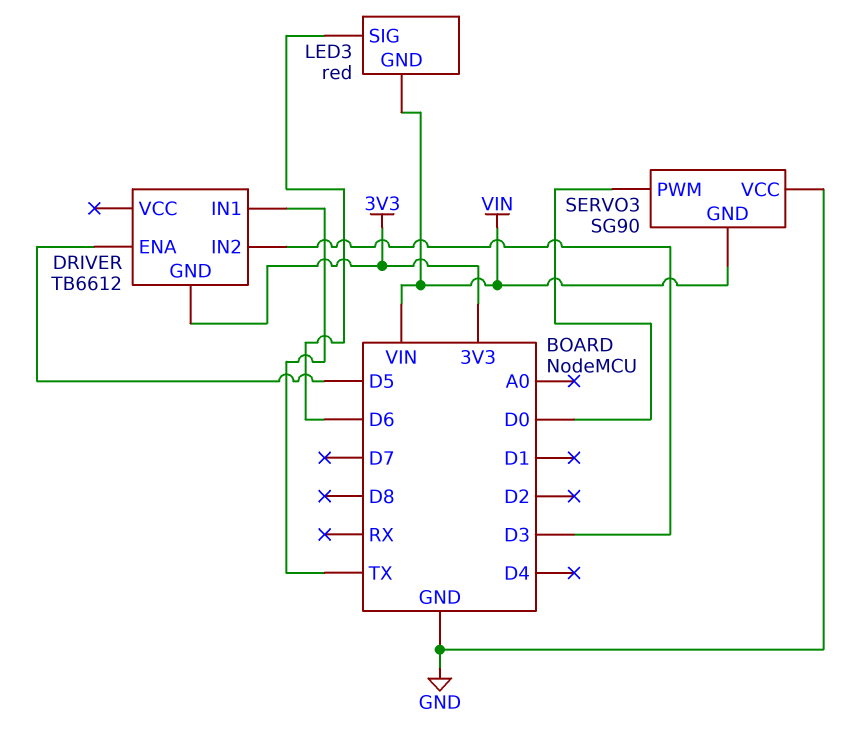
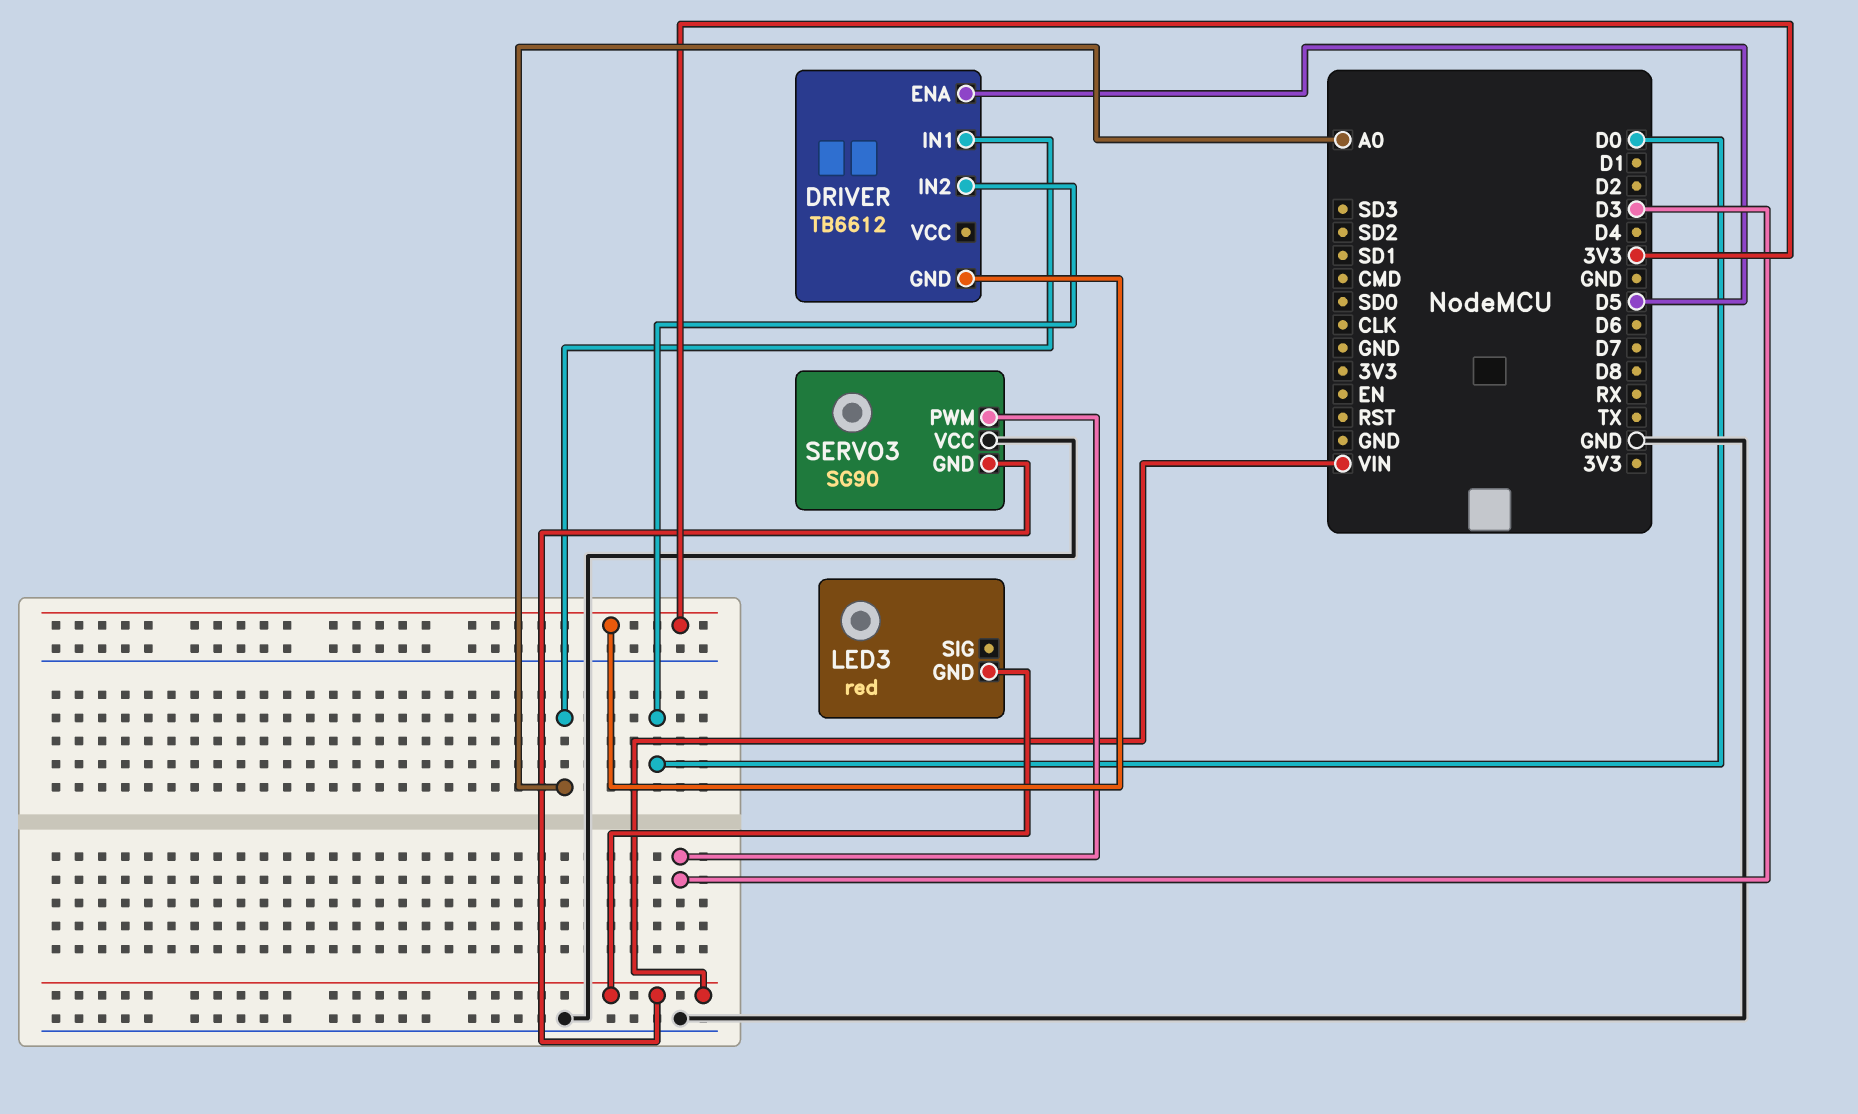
DRIVER pin IN1: TX -> A0
DRIVER pin IN2: D3 -> D0
LED3 pin SIG: D6 -> none
SERVO3 pin PWM: D0 -> D3

